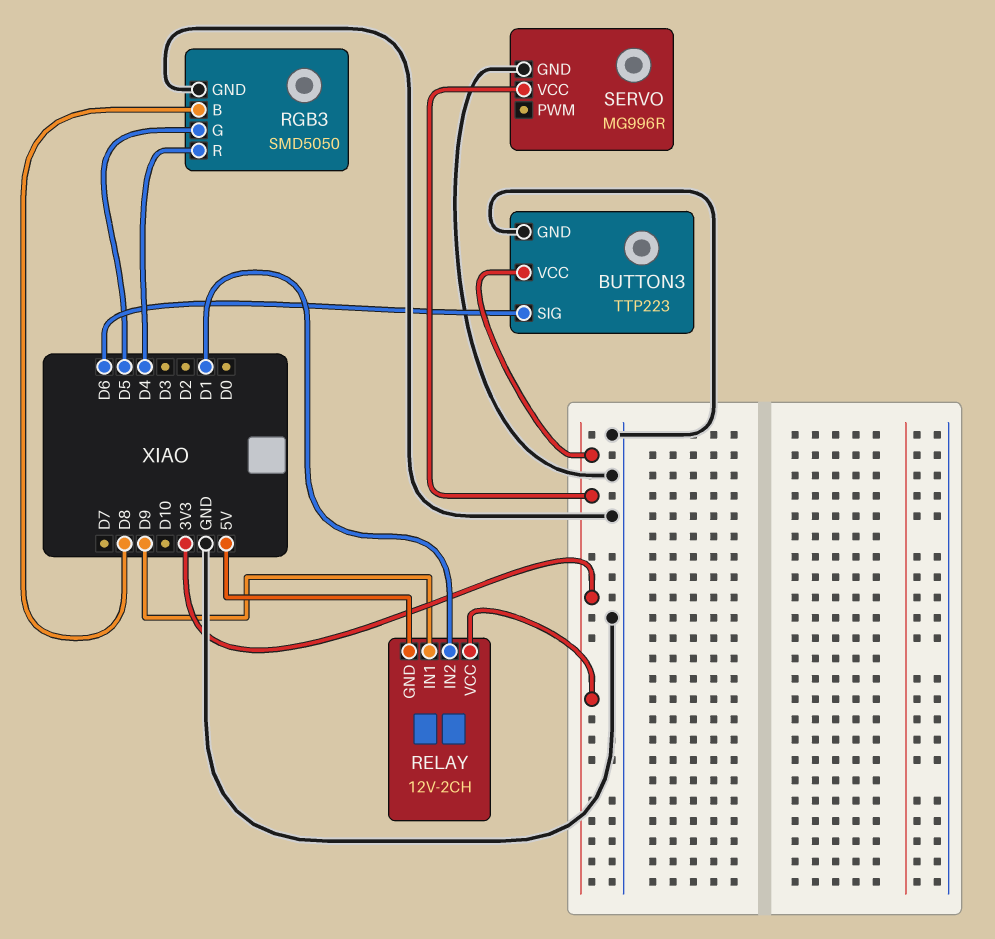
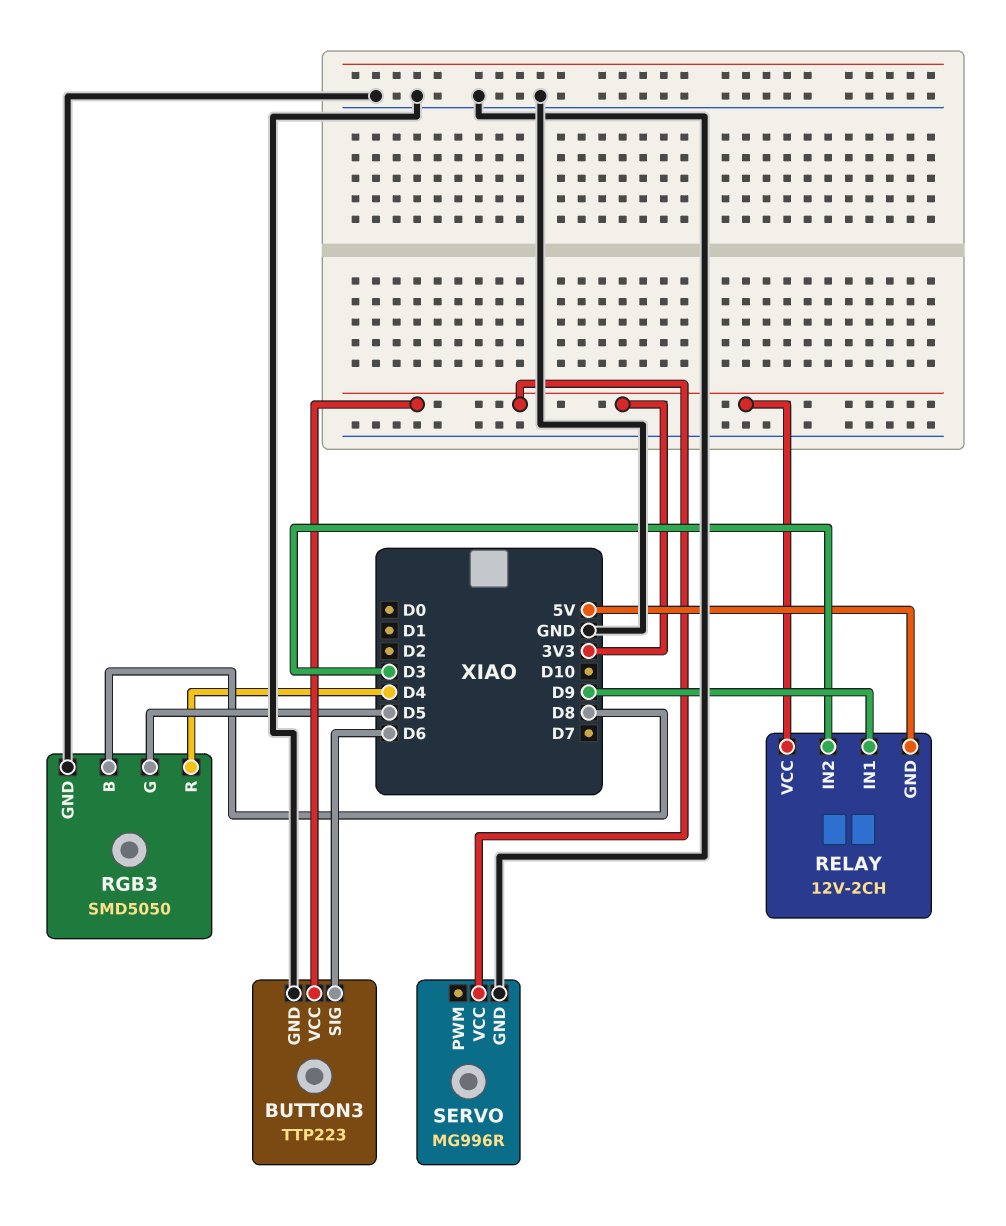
RELAY pin IN2: D1 -> D3

